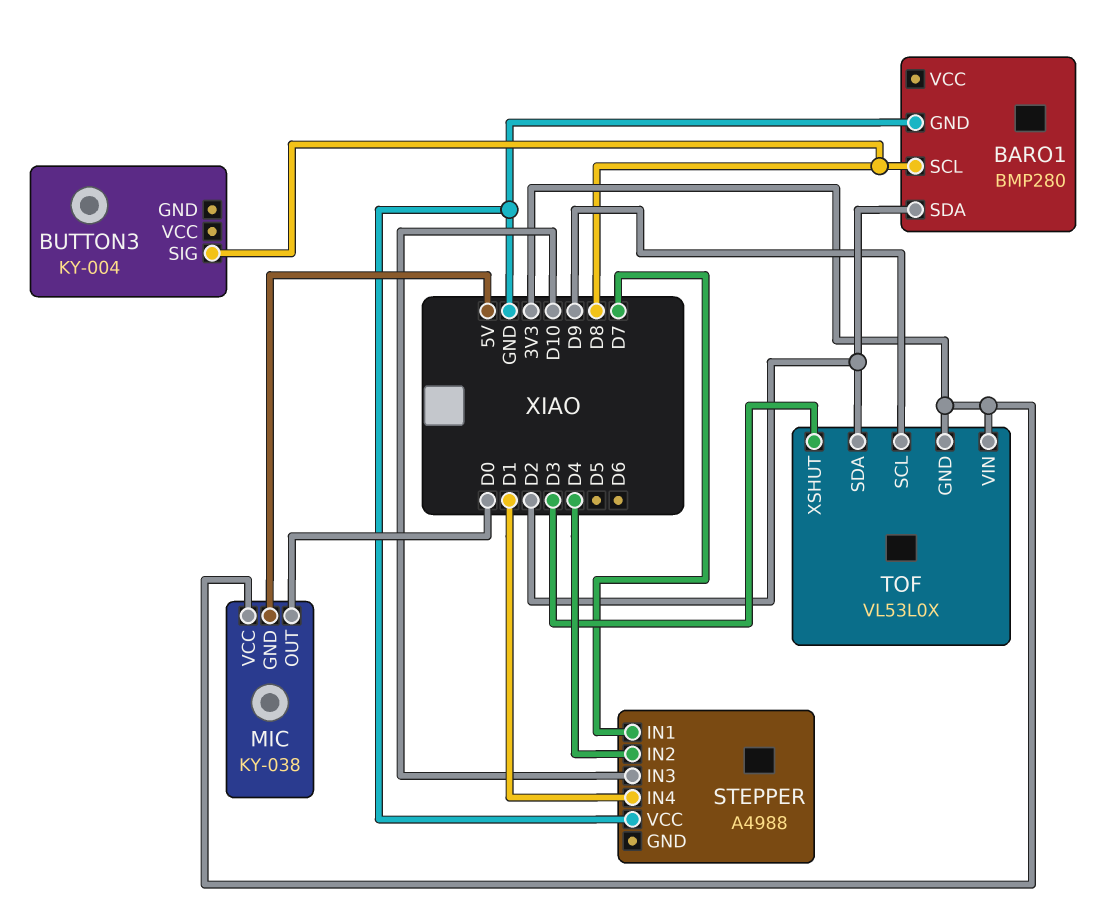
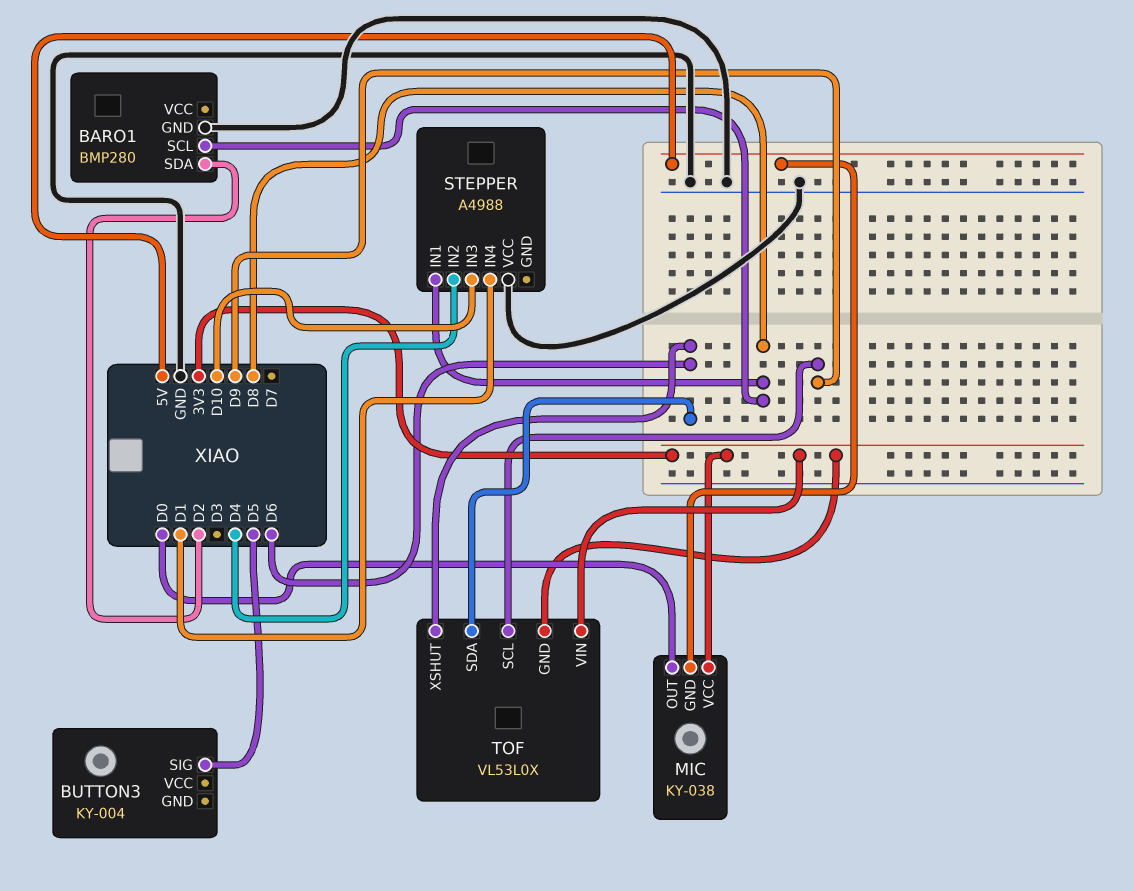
BUTTON3 pin SIG: D8 -> D5
STEPPER pin IN1: D7 -> D8
TOF pin SDA: D2 -> D6
TOF pin XSHUT: D3 -> D6

